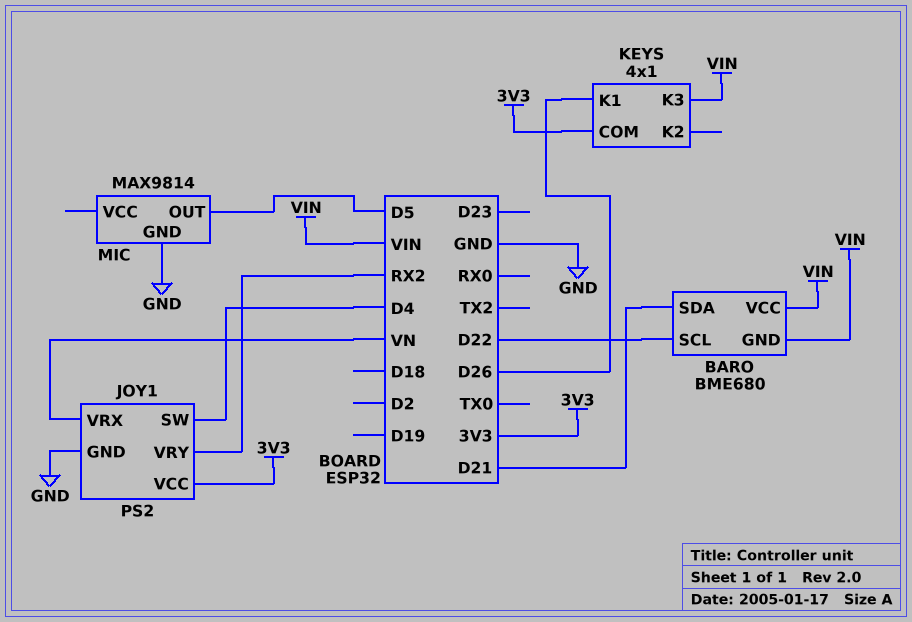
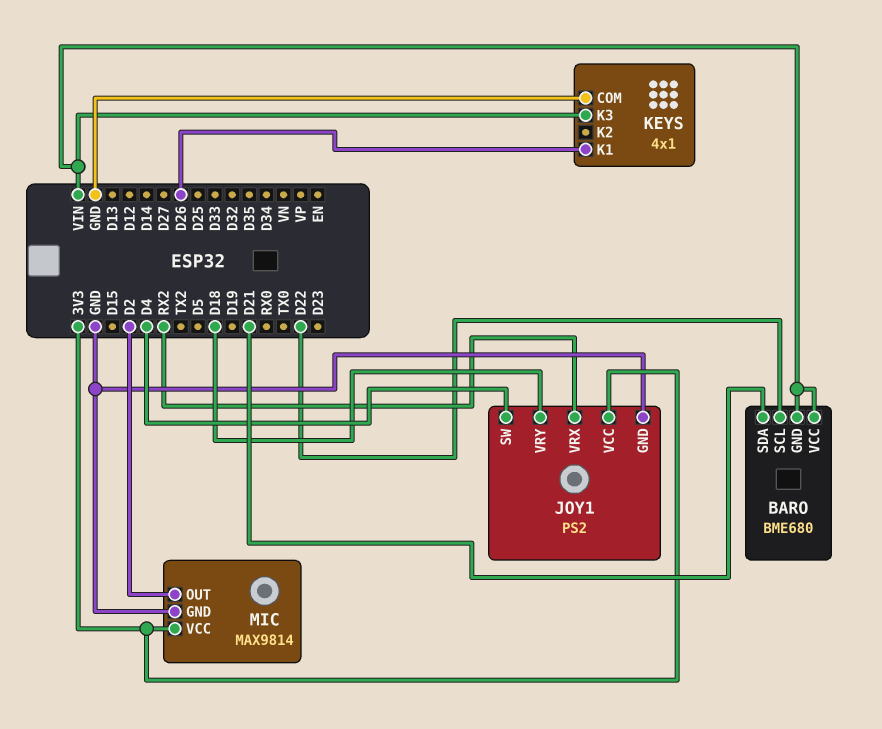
JOY1 pin VRX: VN -> RX2
JOY1 pin VRY: RX2 -> D18
KEYS pin COM: 3V3 -> GND
MIC pin OUT: D5 -> D2
MIC pin VCC: none -> 3V3

